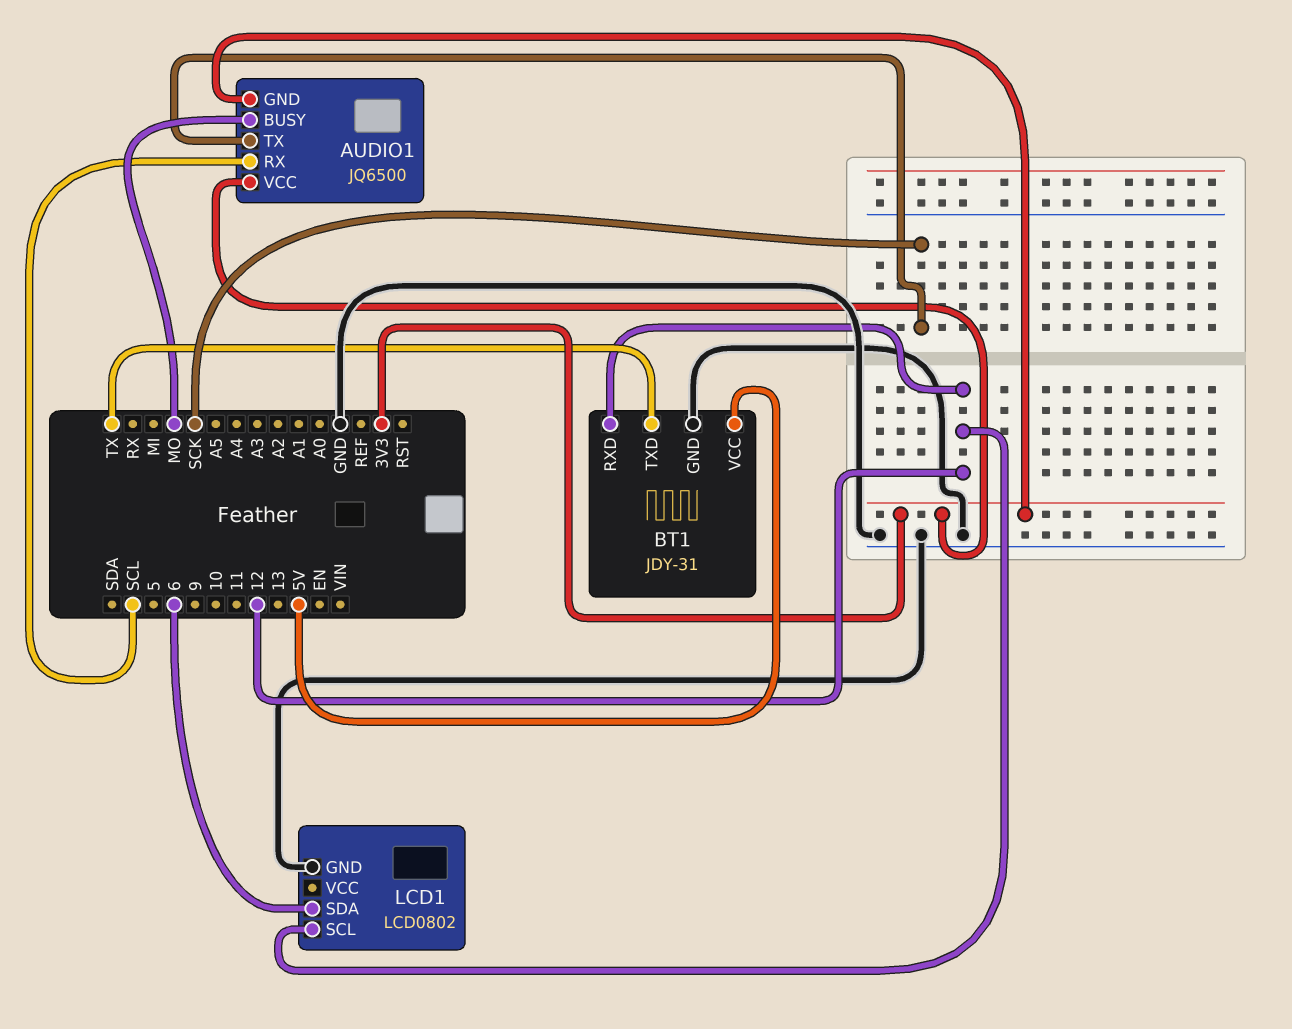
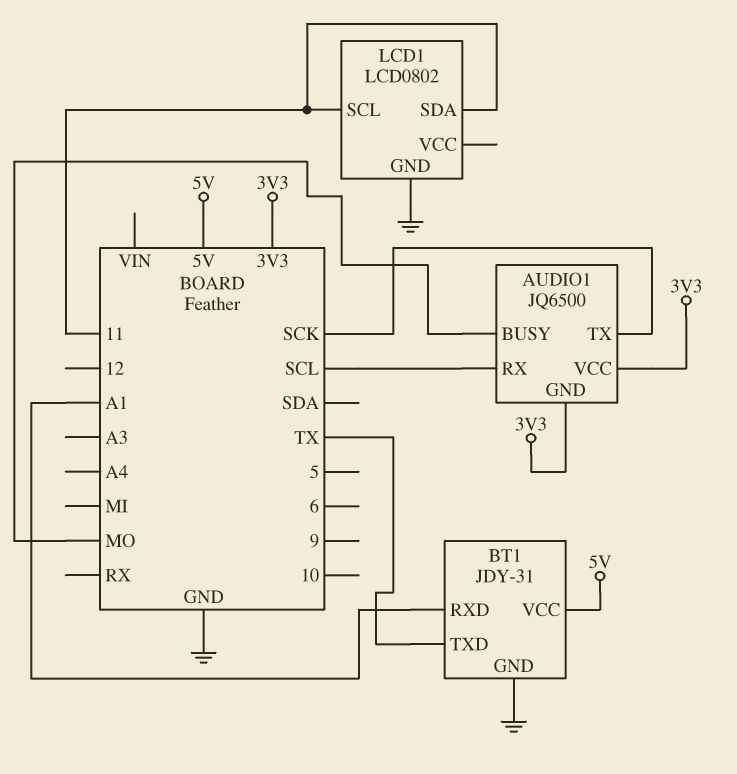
BT1 pin RXD: 12 -> A1
LCD1 pin SCL: 12 -> 11
LCD1 pin SDA: 6 -> 11

